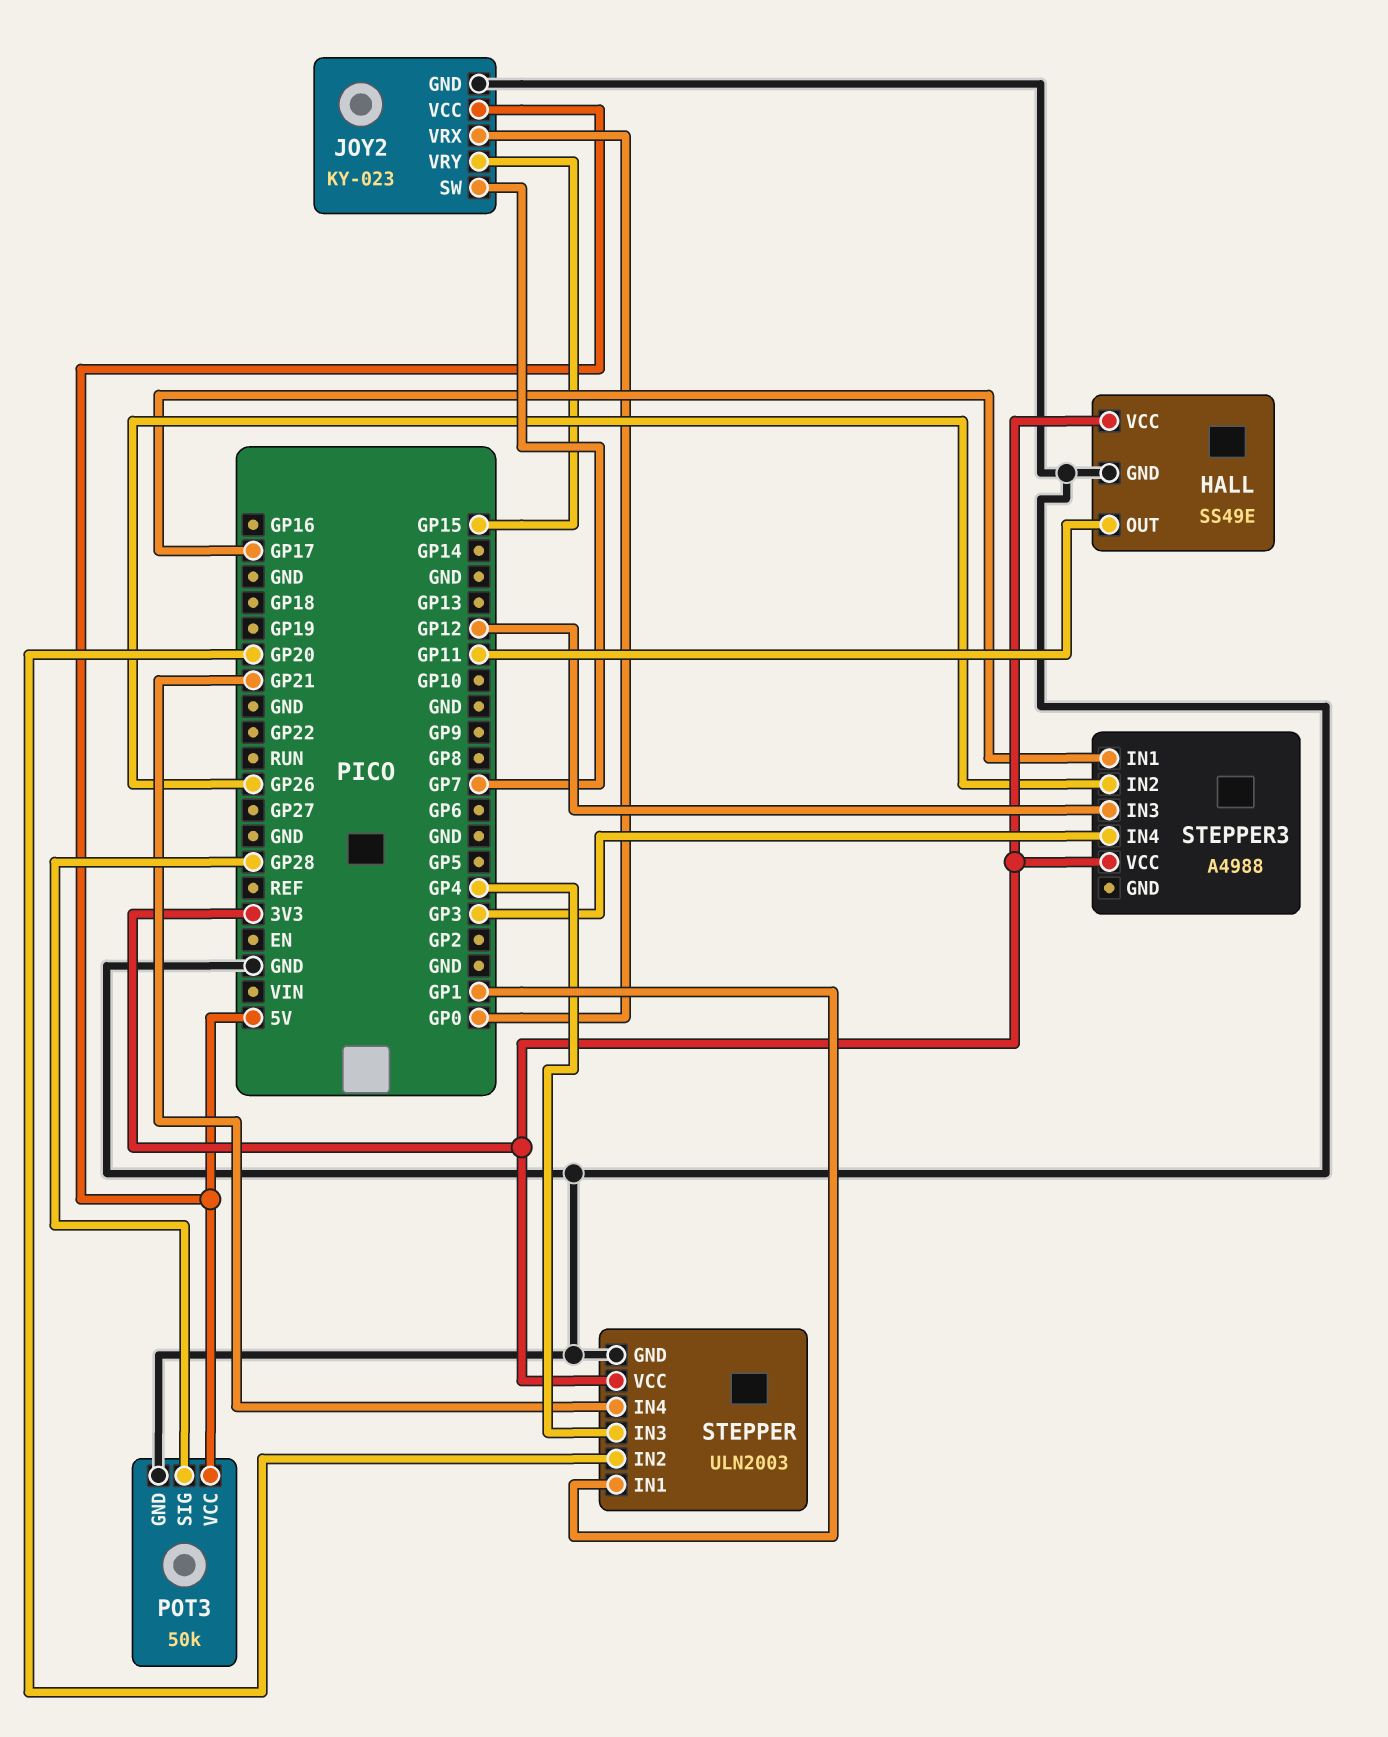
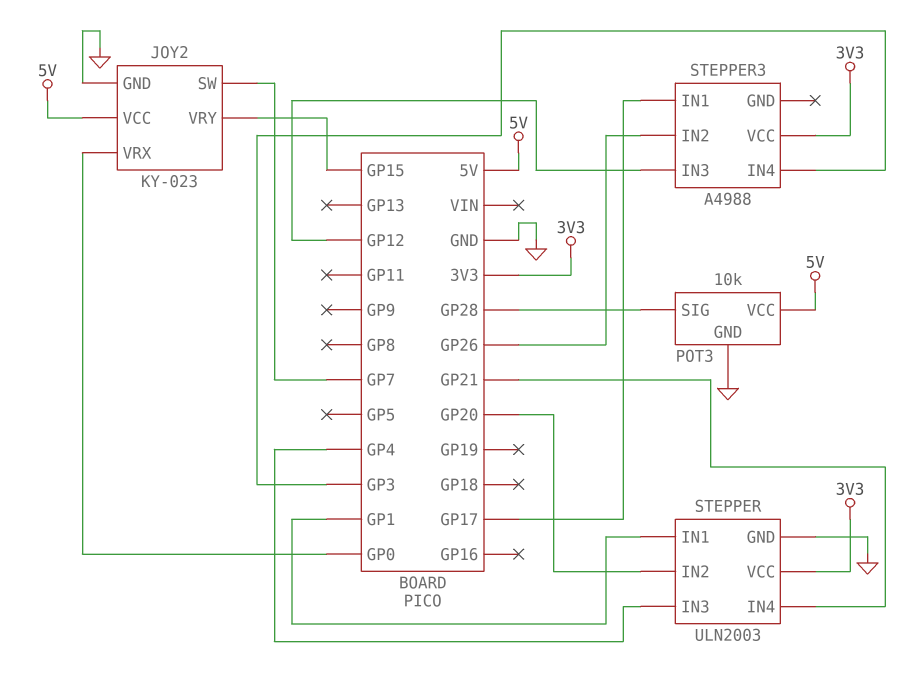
HALL: SS49E -> none
HALL pin GND: GND -> none
HALL pin OUT: GP11 -> none
HALL pin VCC: 3V3 -> none
POT3: 50k -> 10k

